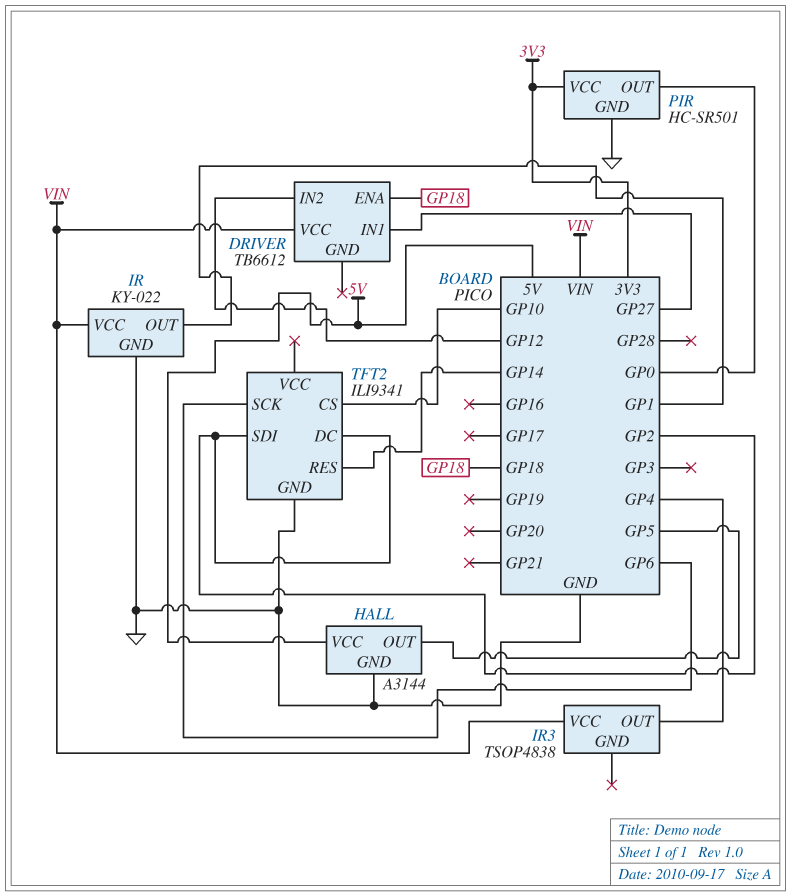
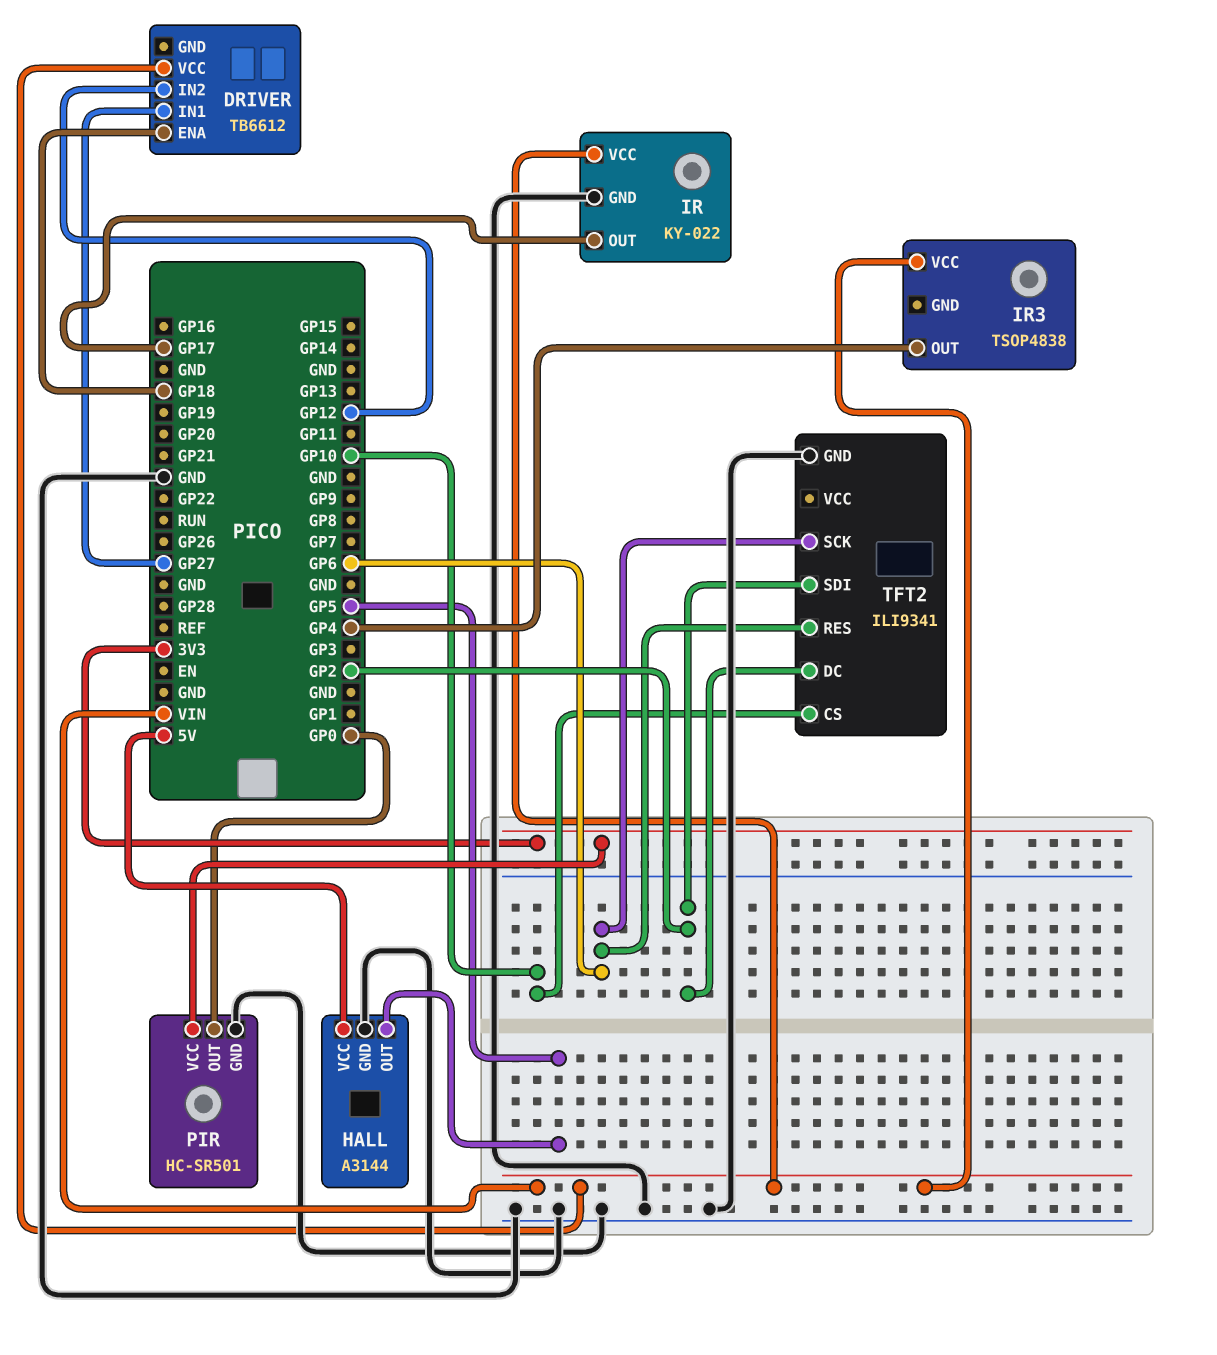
IR pin OUT: GP1 -> GP17
TFT2 pin RES: GP14 -> GP6

